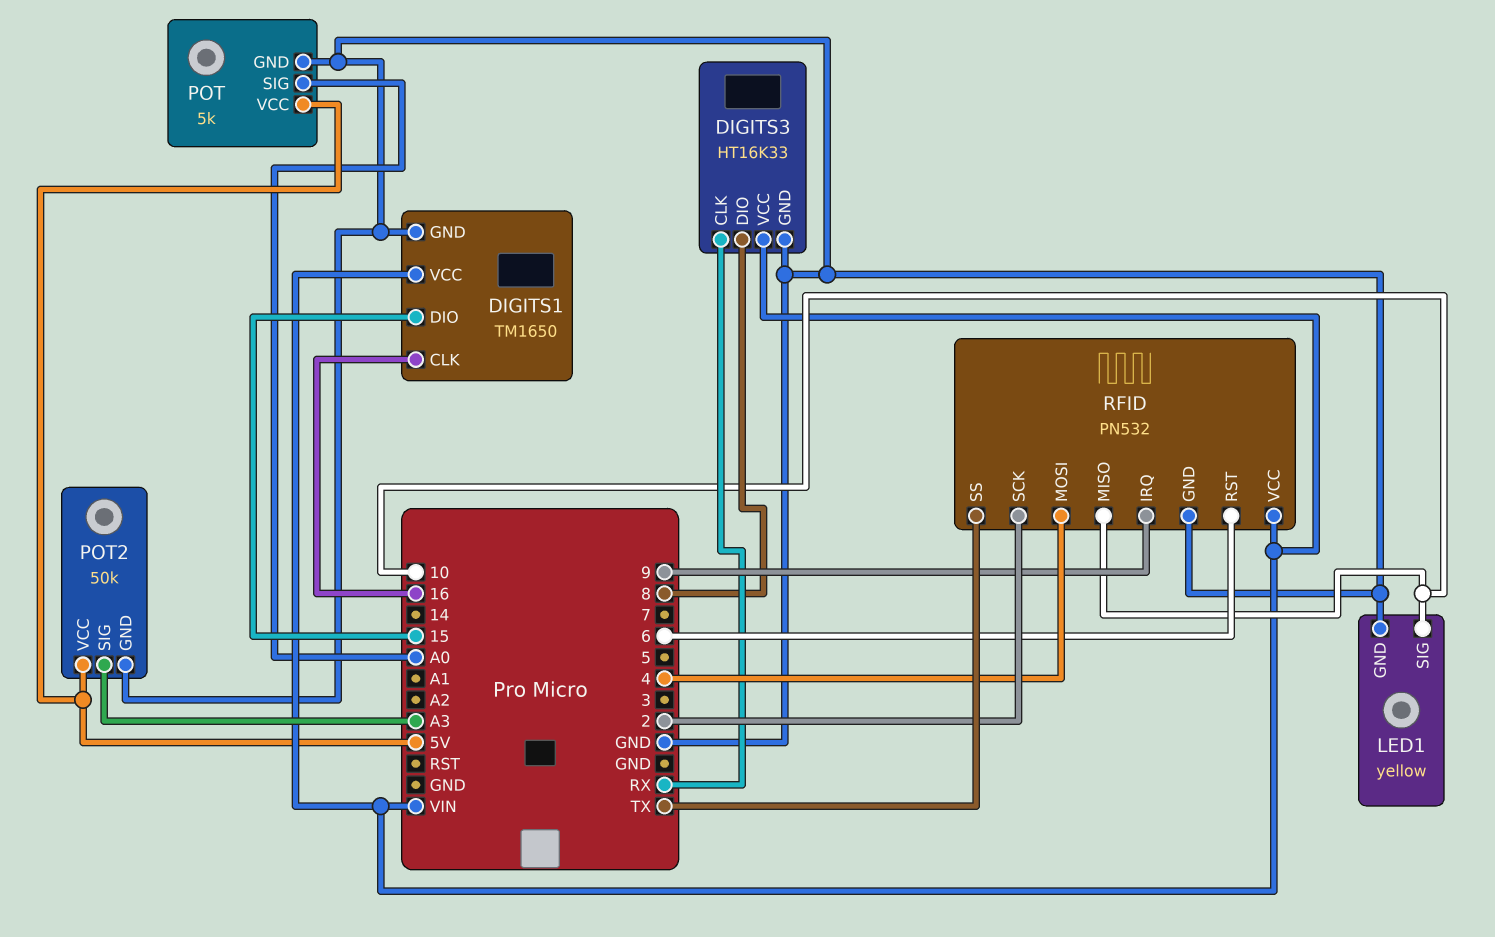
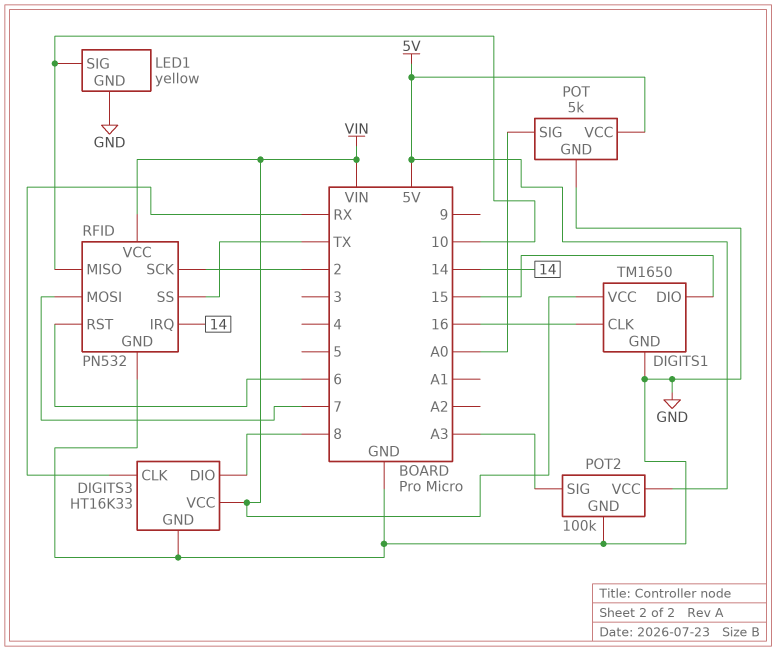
POT2: 50k -> 100k
RFID pin IRQ: 9 -> 14
RFID pin MOSI: 4 -> 7

